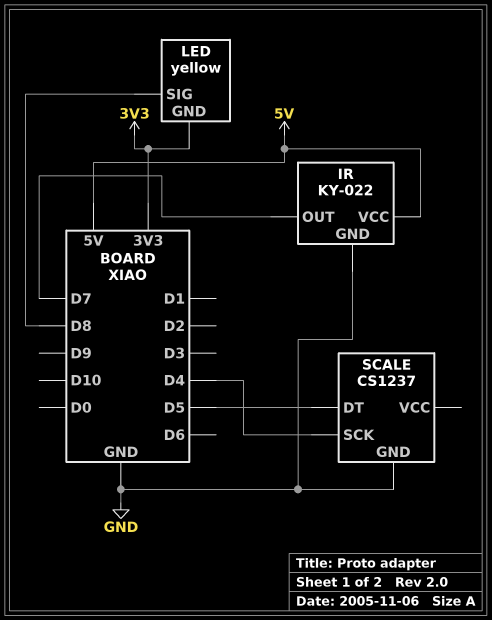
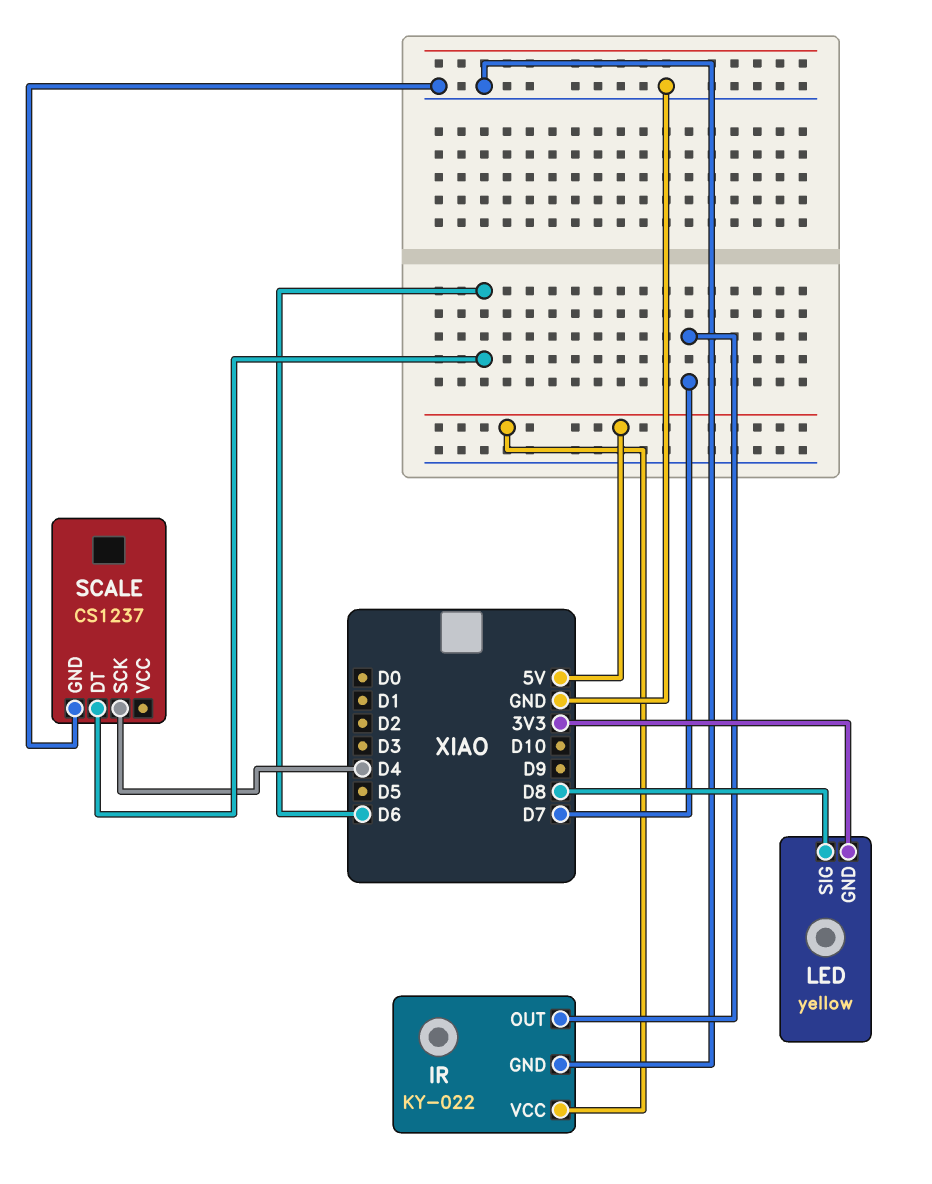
SCALE pin DT: D5 -> D6

